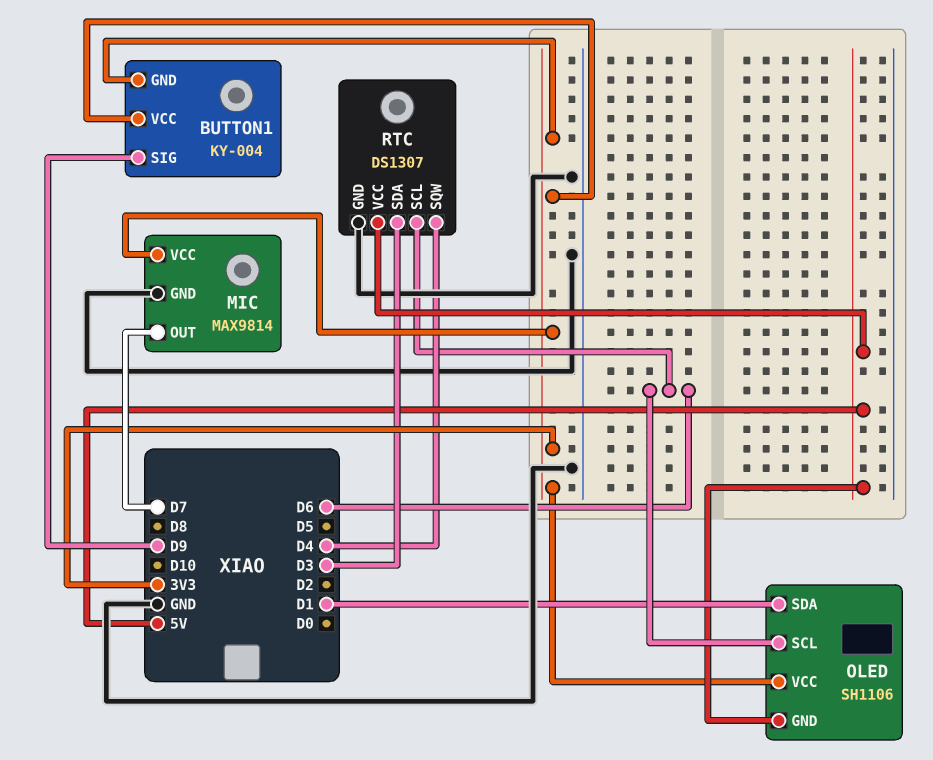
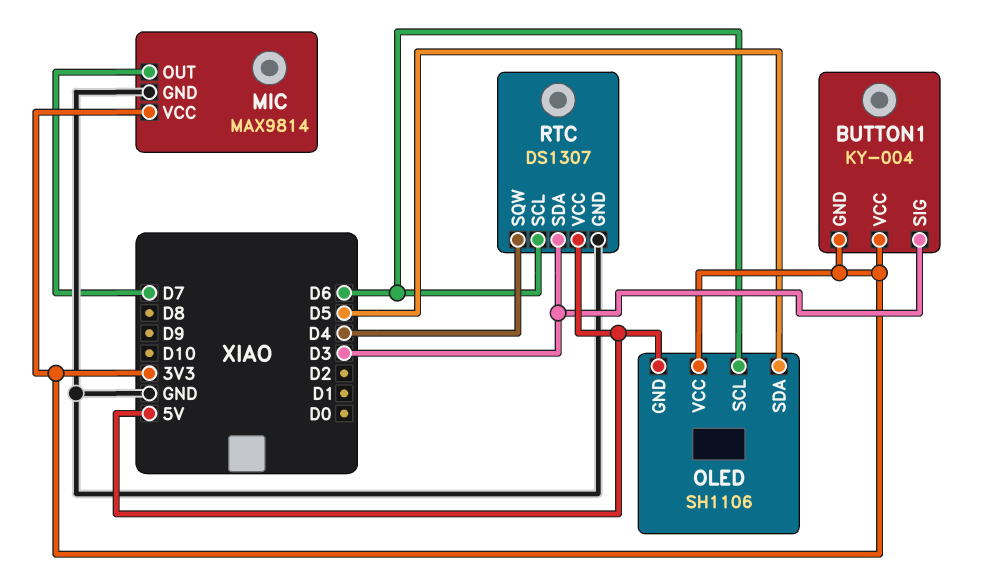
BUTTON1 pin SIG: D9 -> D3
OLED pin SDA: D1 -> D5

